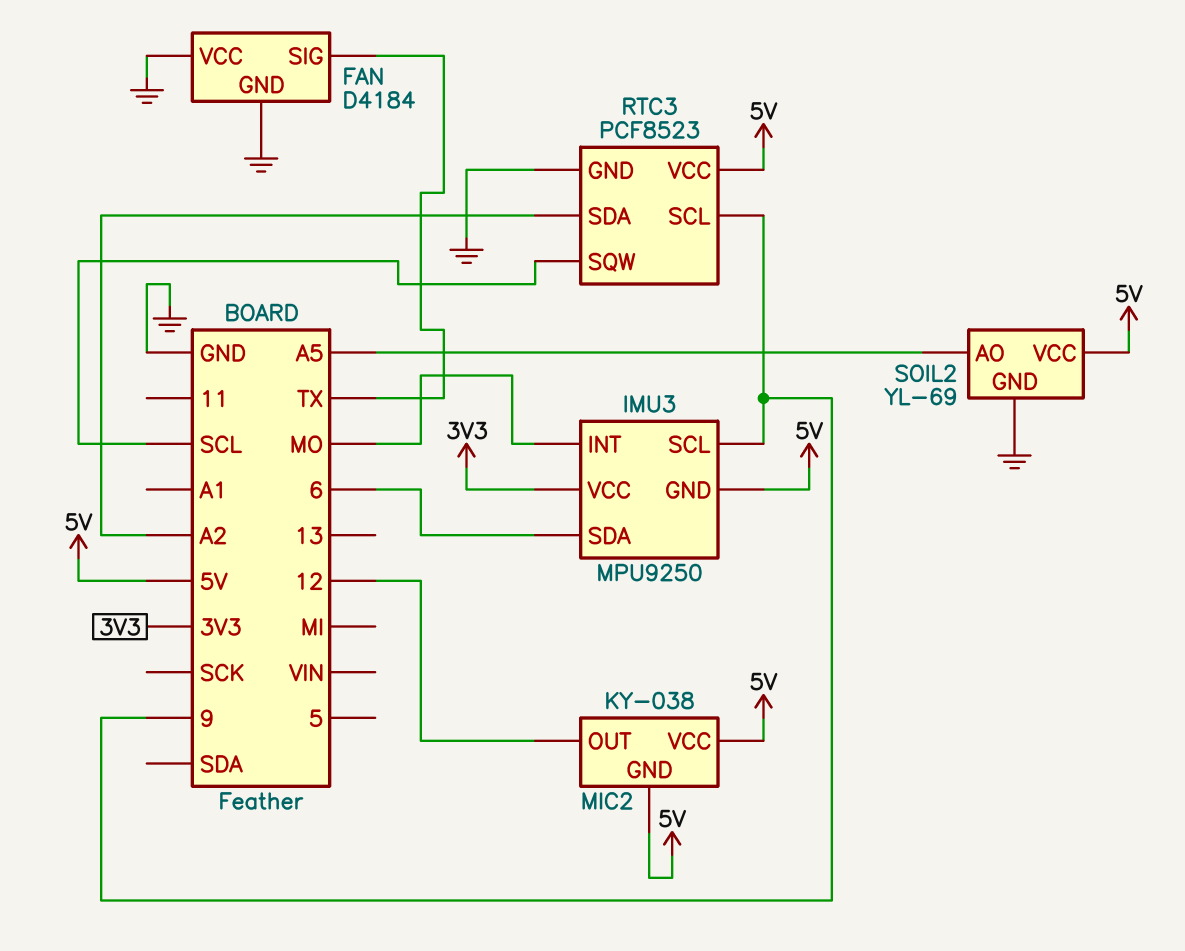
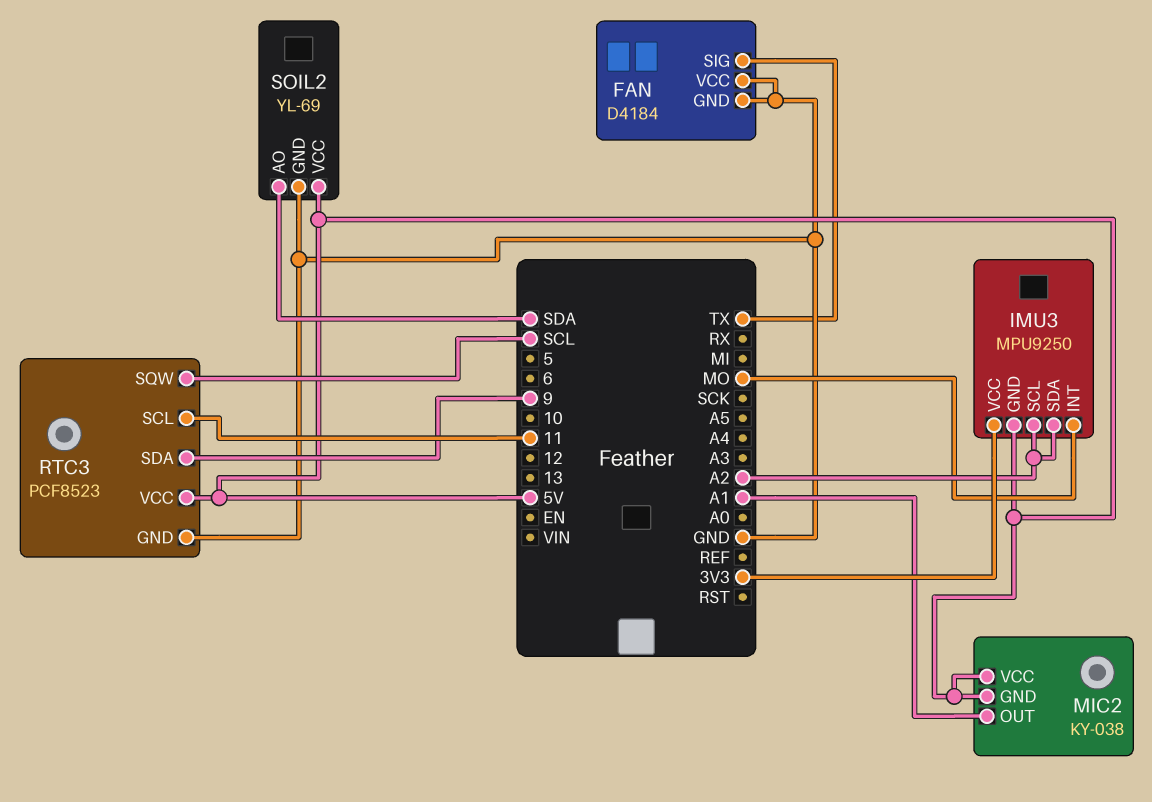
IMU3 pin SCL: 9 -> A2
IMU3 pin SDA: 6 -> A2
MIC2 pin OUT: 12 -> A1
RTC3 pin SCL: 9 -> 11
RTC3 pin SDA: A2 -> 9
SOIL2 pin AO: A5 -> SDA

